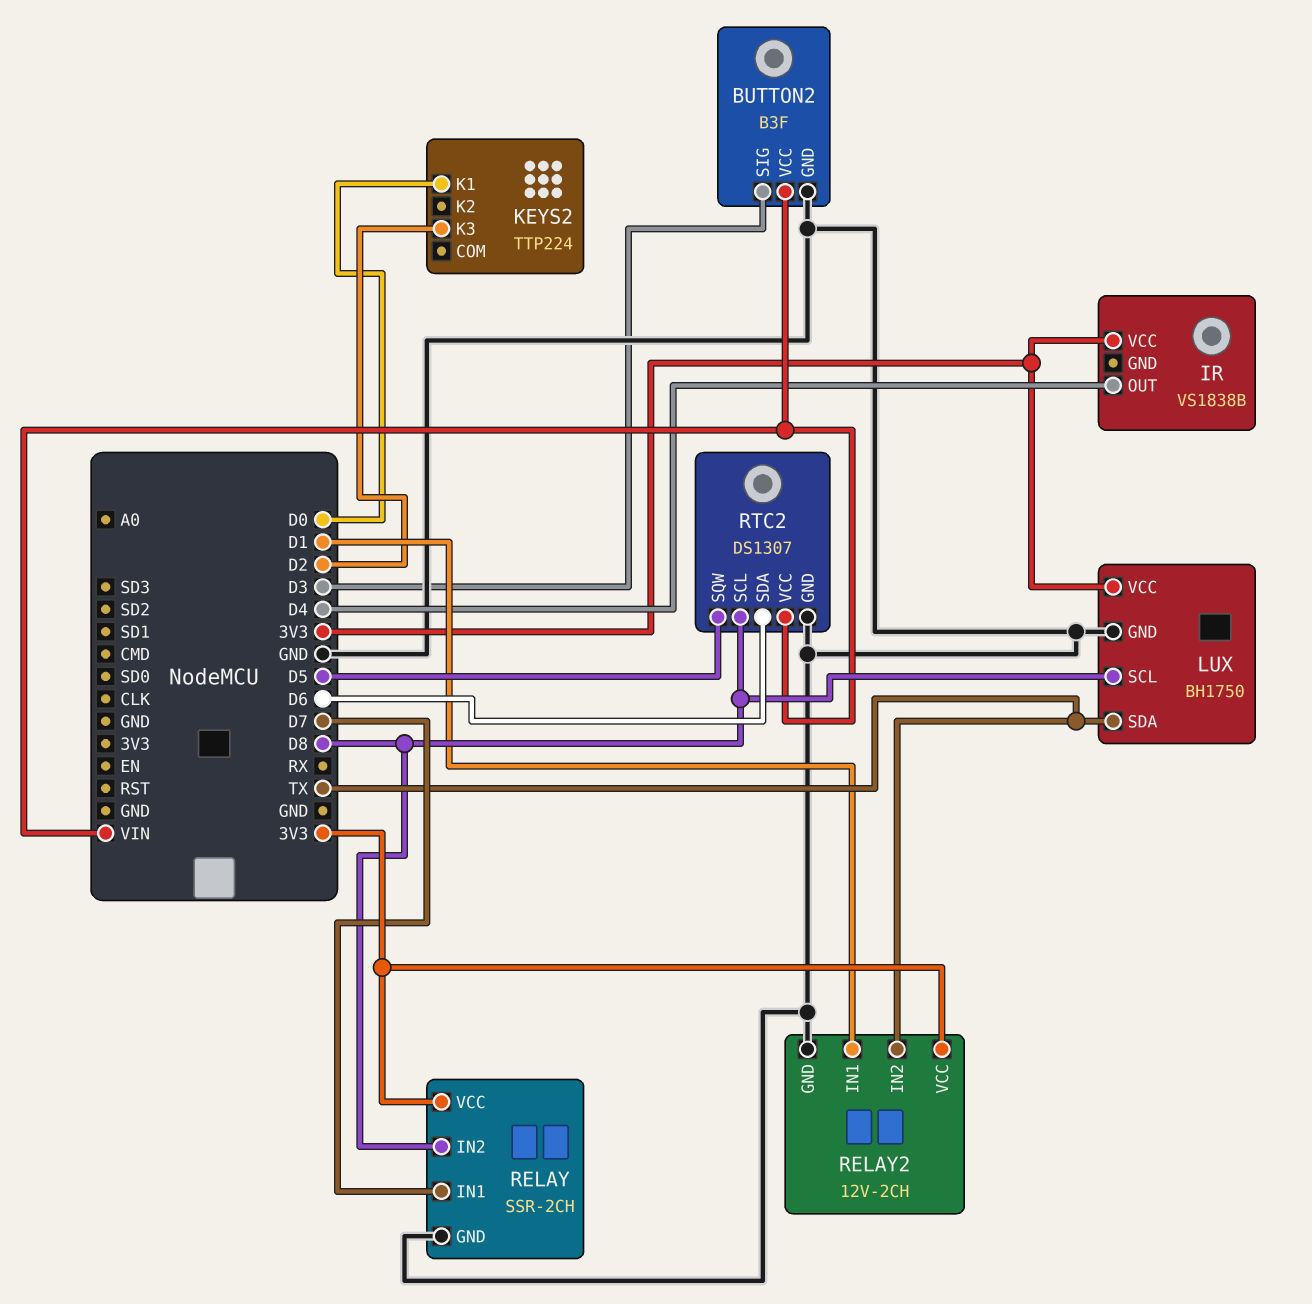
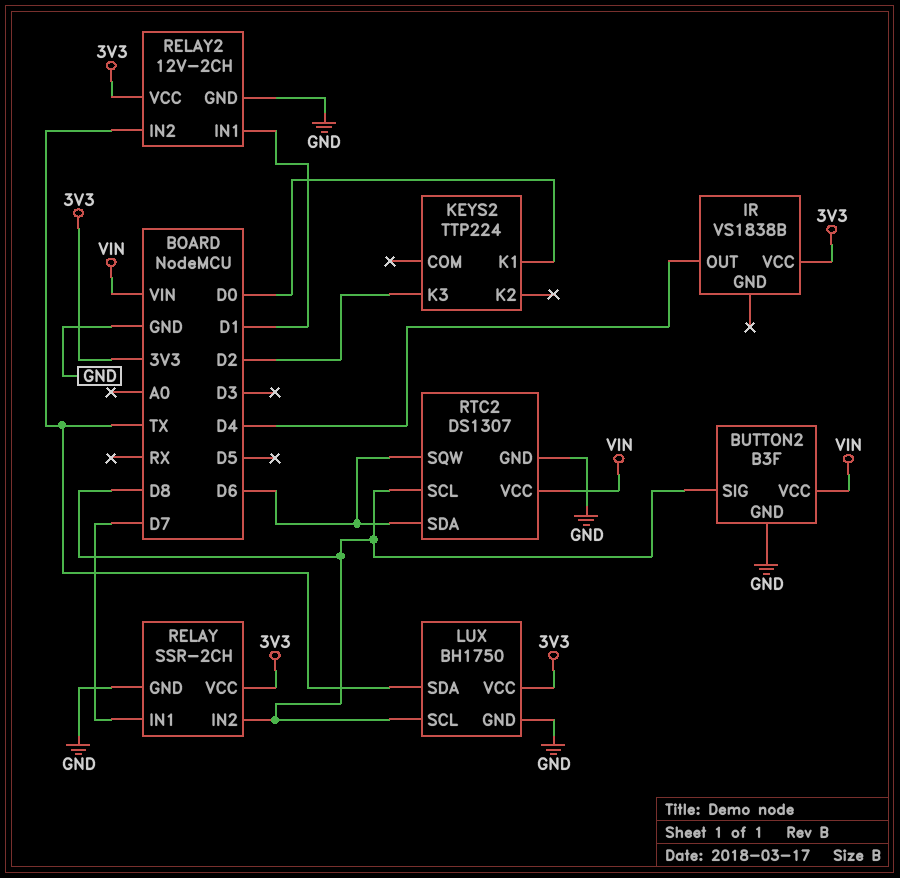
BUTTON2 pin SIG: D3 -> D8
RTC2 pin SQW: D5 -> D6

